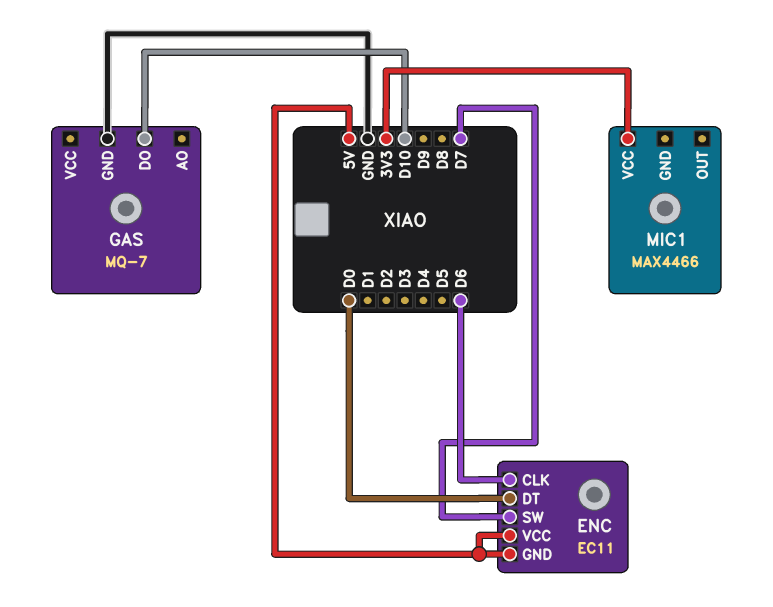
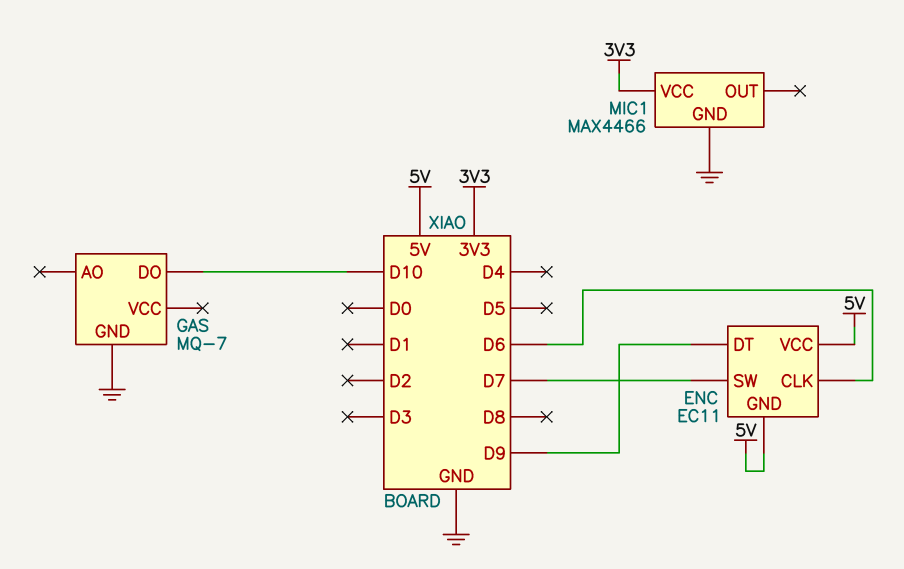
ENC pin DT: D0 -> D9
MIC1 pin GND: none -> GND

